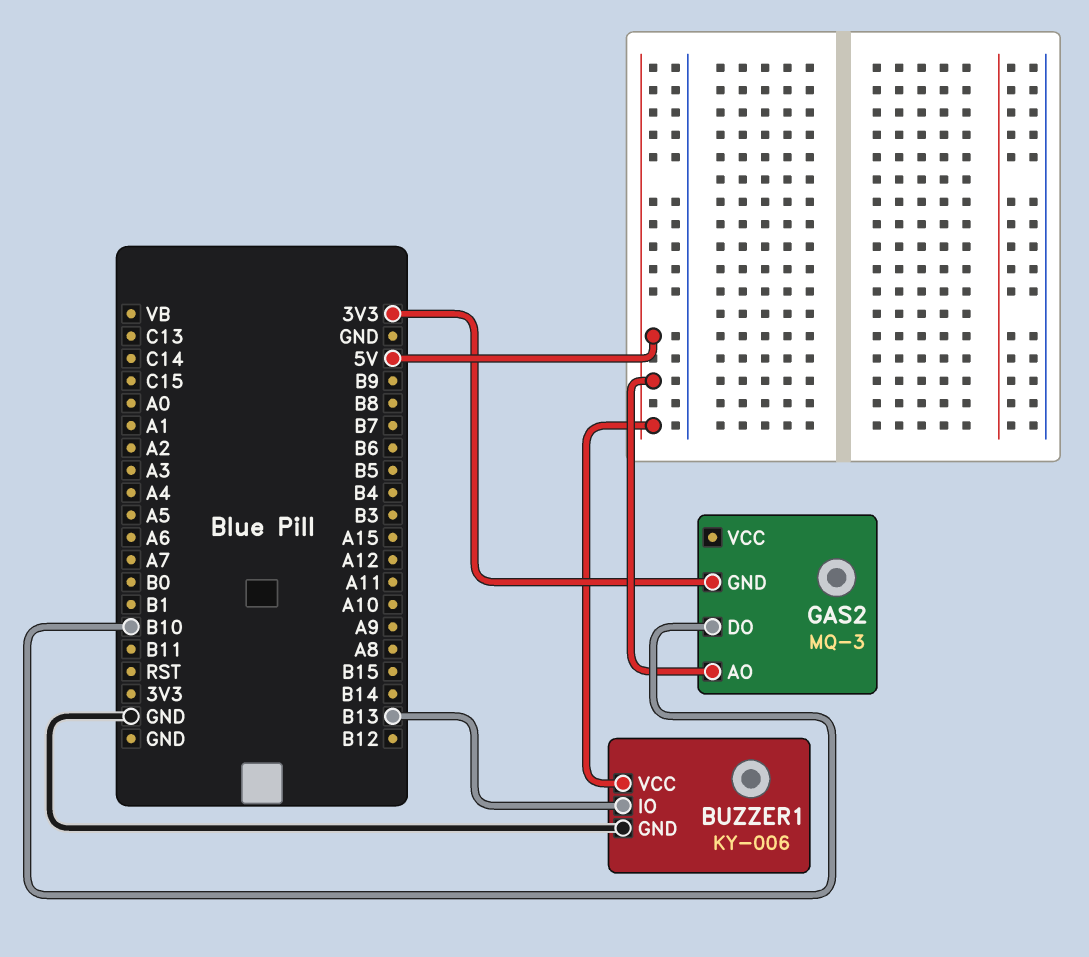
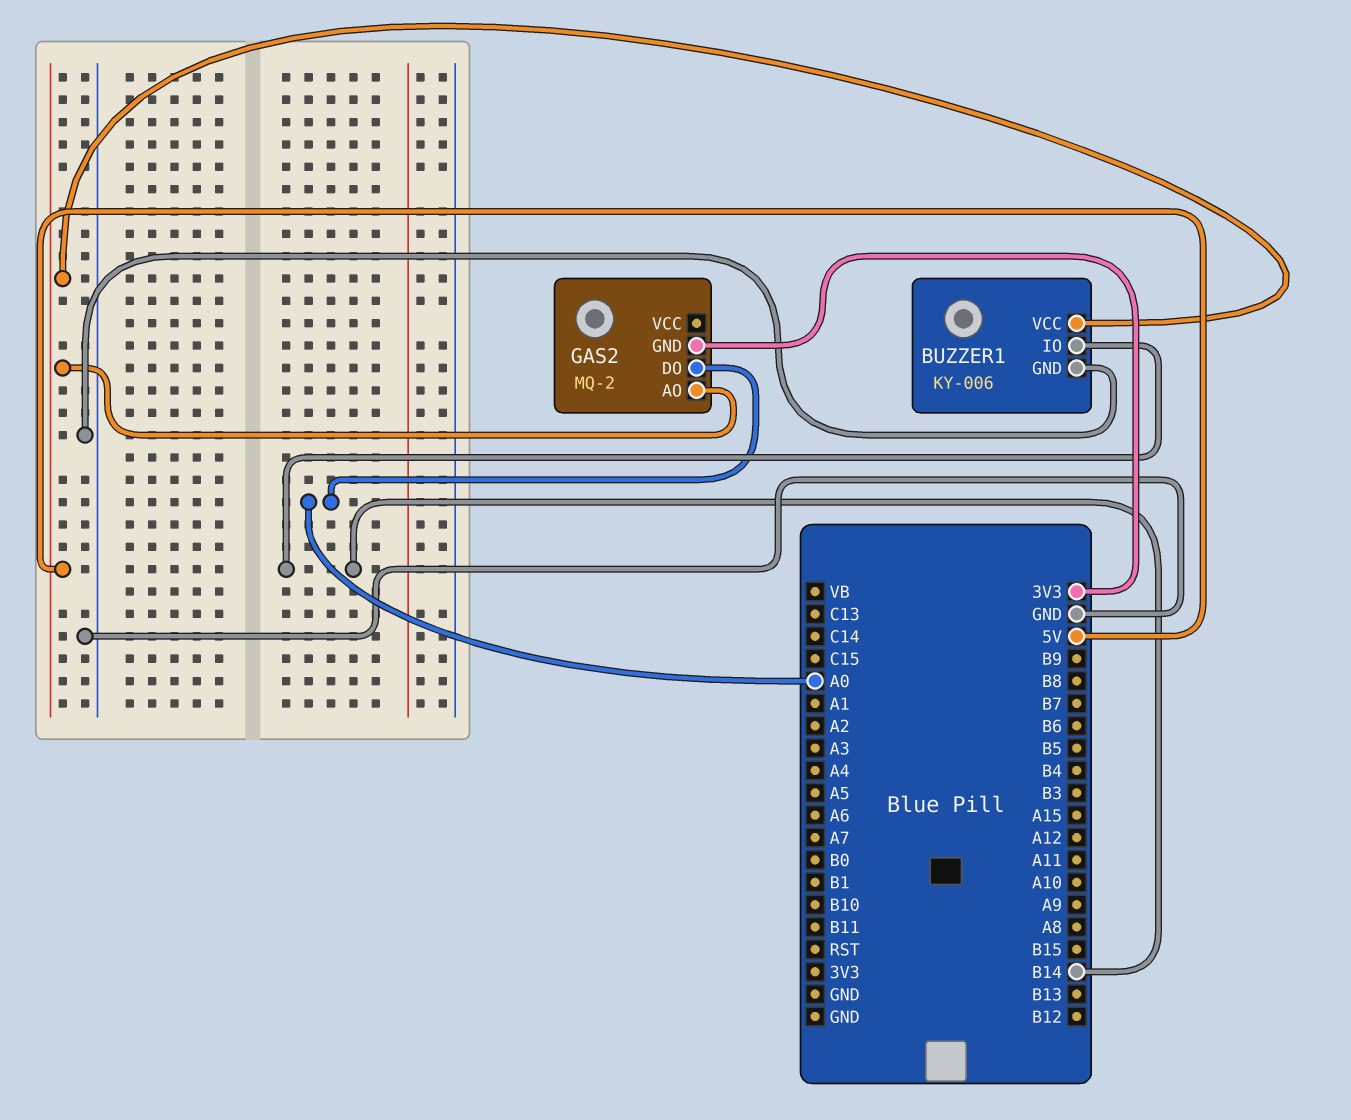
BUZZER1 pin IO: B13 -> B14
GAS2: MQ-3 -> MQ-2
GAS2 pin DO: B10 -> A0

